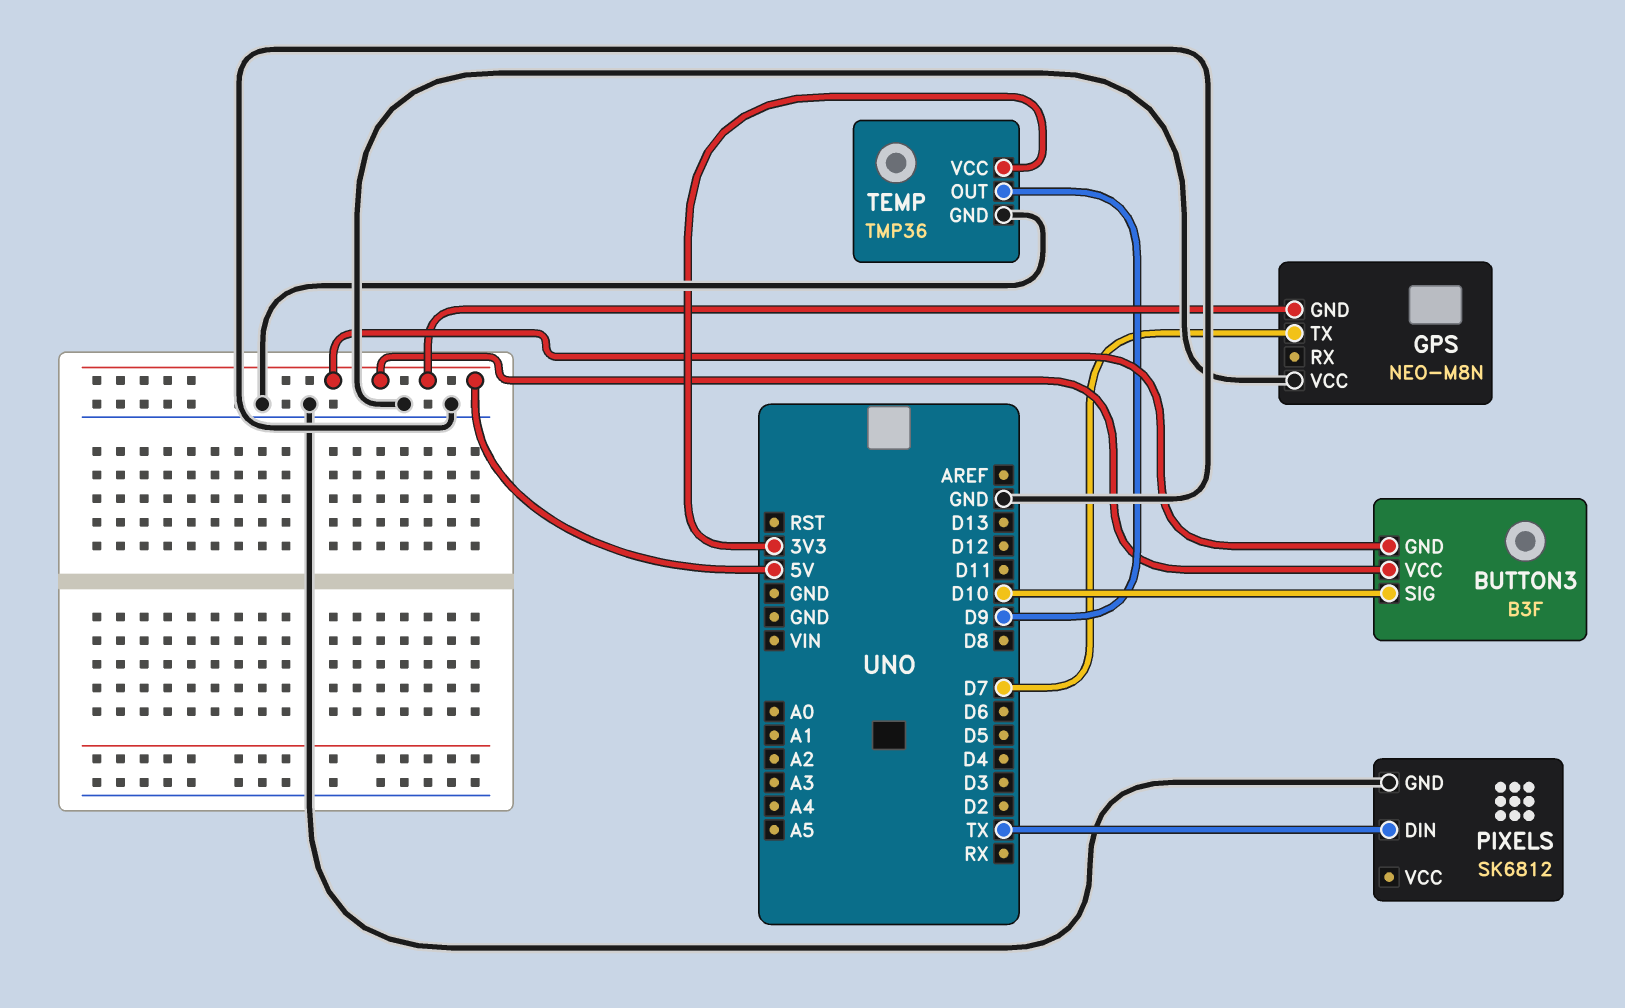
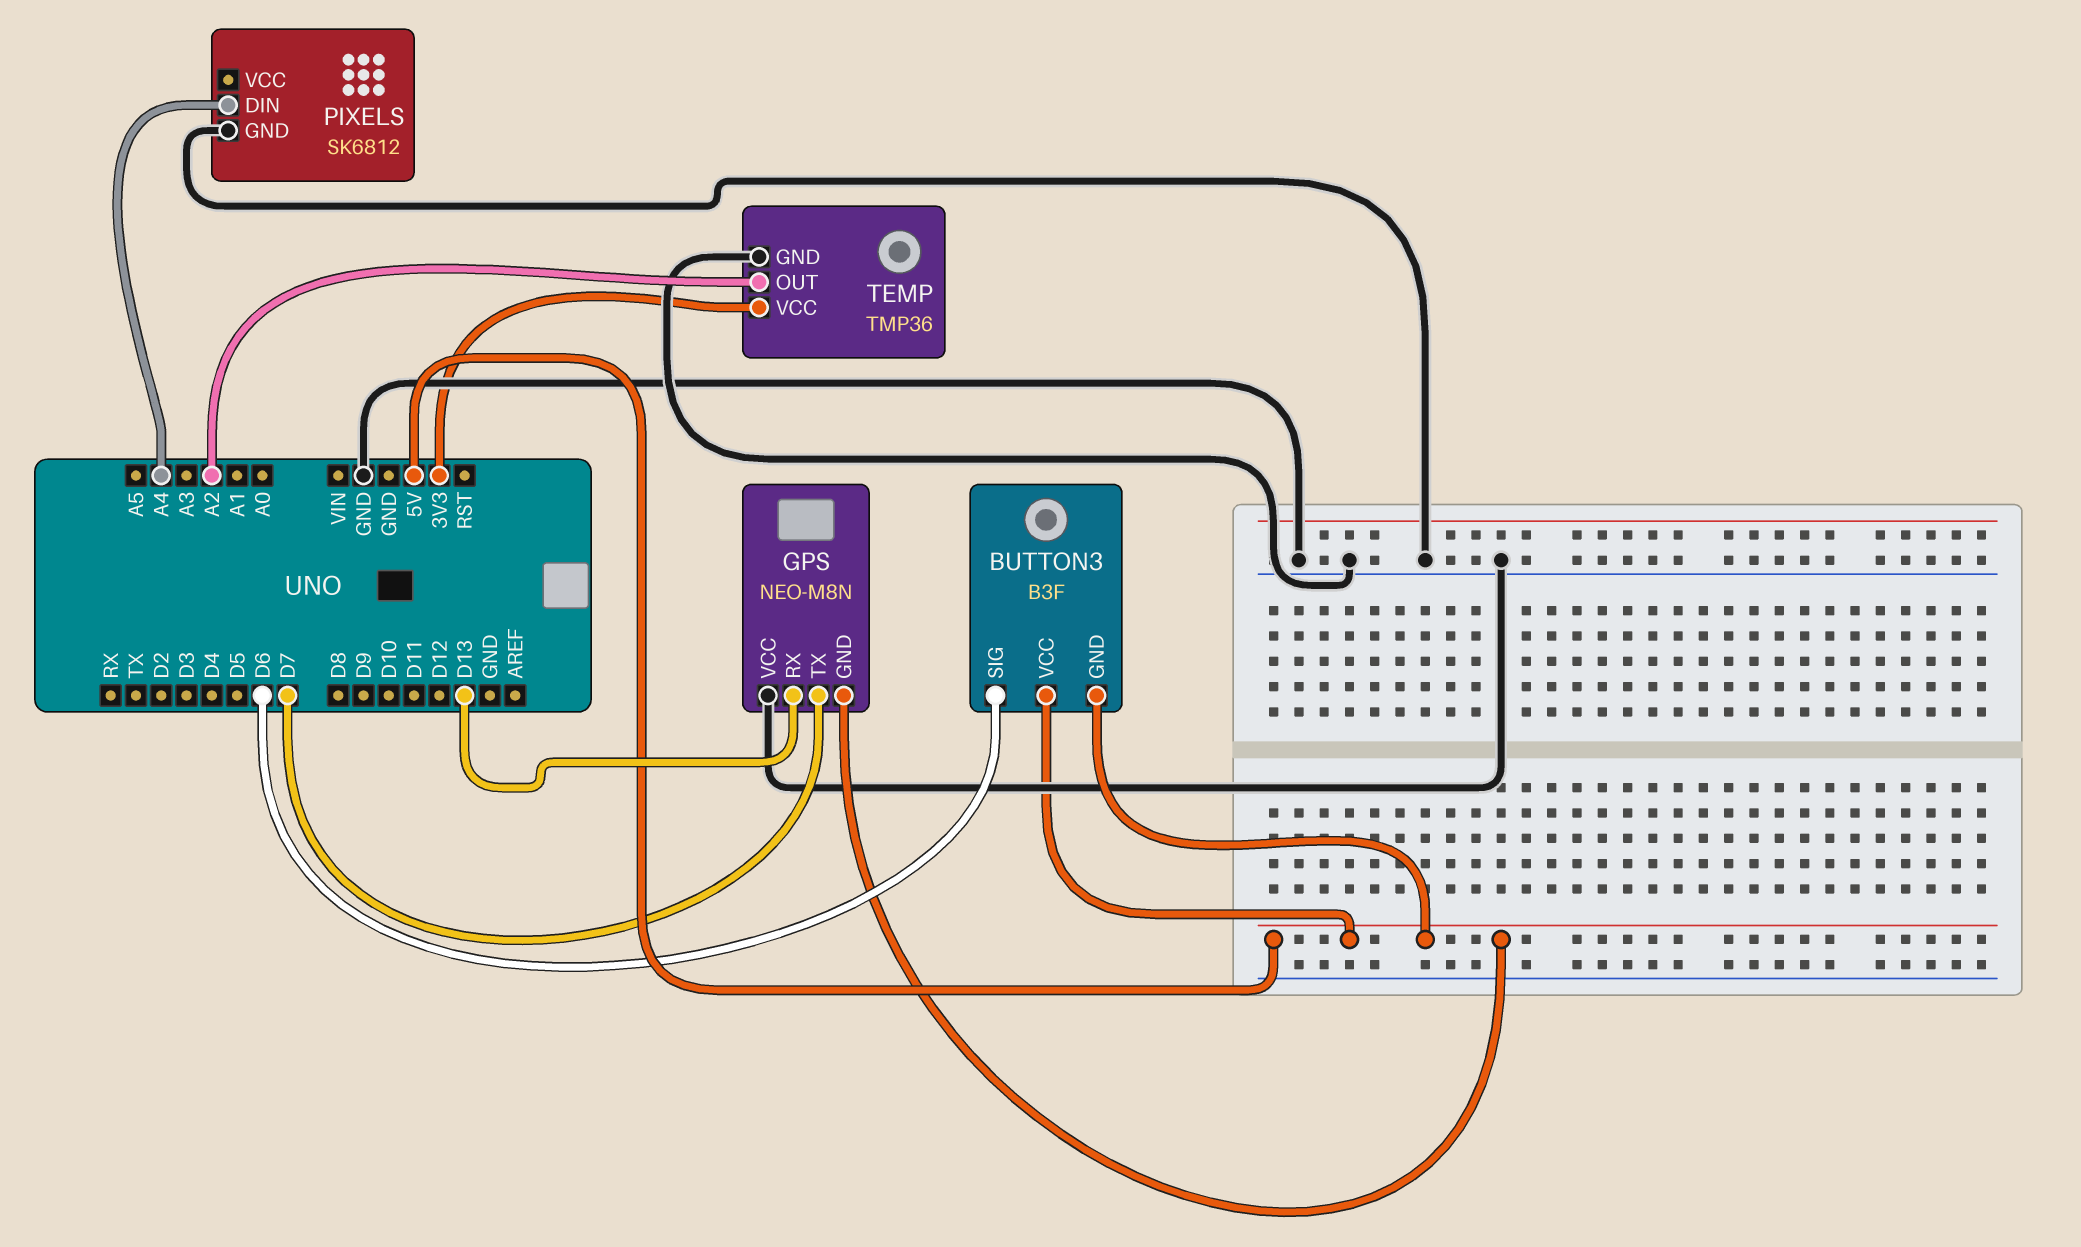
BUTTON3 pin SIG: D10 -> D6
GPS pin RX: none -> D13
PIXELS pin DIN: TX -> A4
TEMP pin OUT: D9 -> A2

